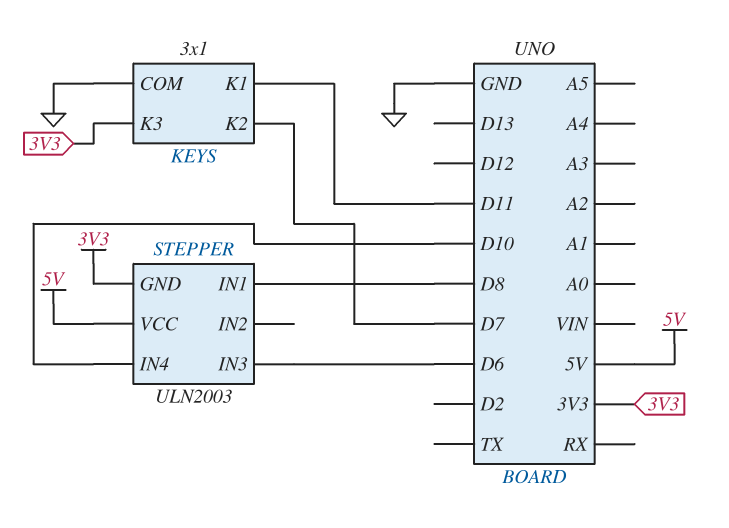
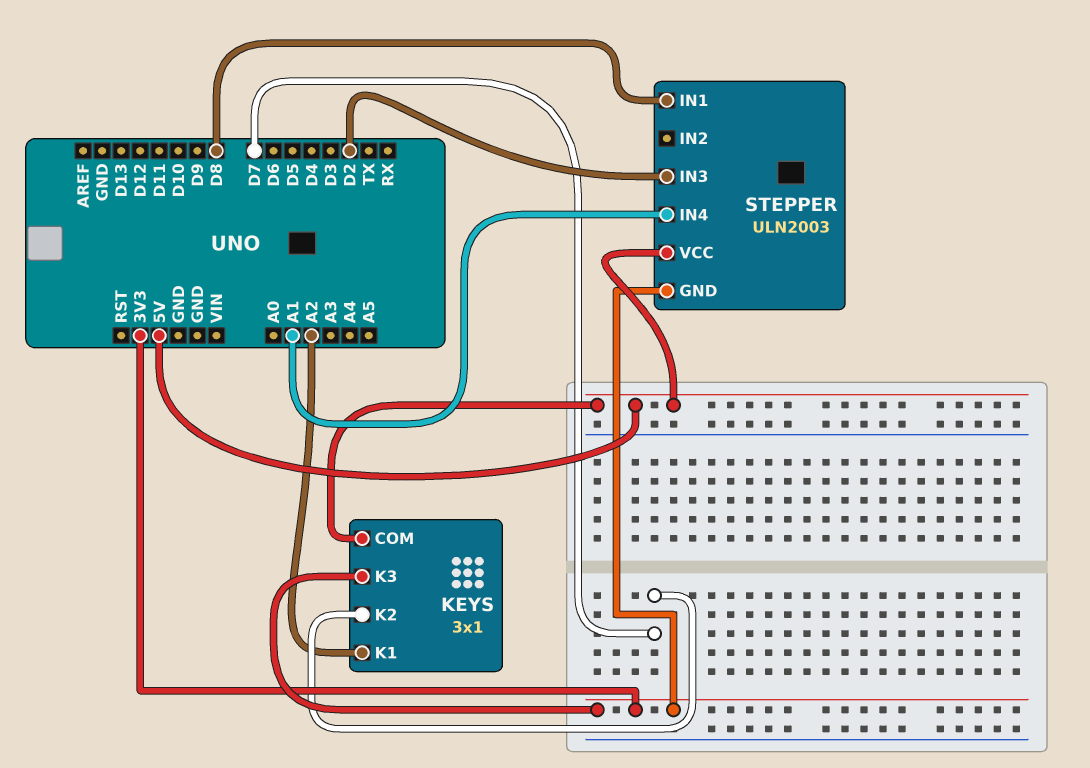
KEYS pin COM: GND -> 5V
KEYS pin K1: D11 -> A2
STEPPER pin IN3: D6 -> D2
STEPPER pin IN4: D10 -> A1

